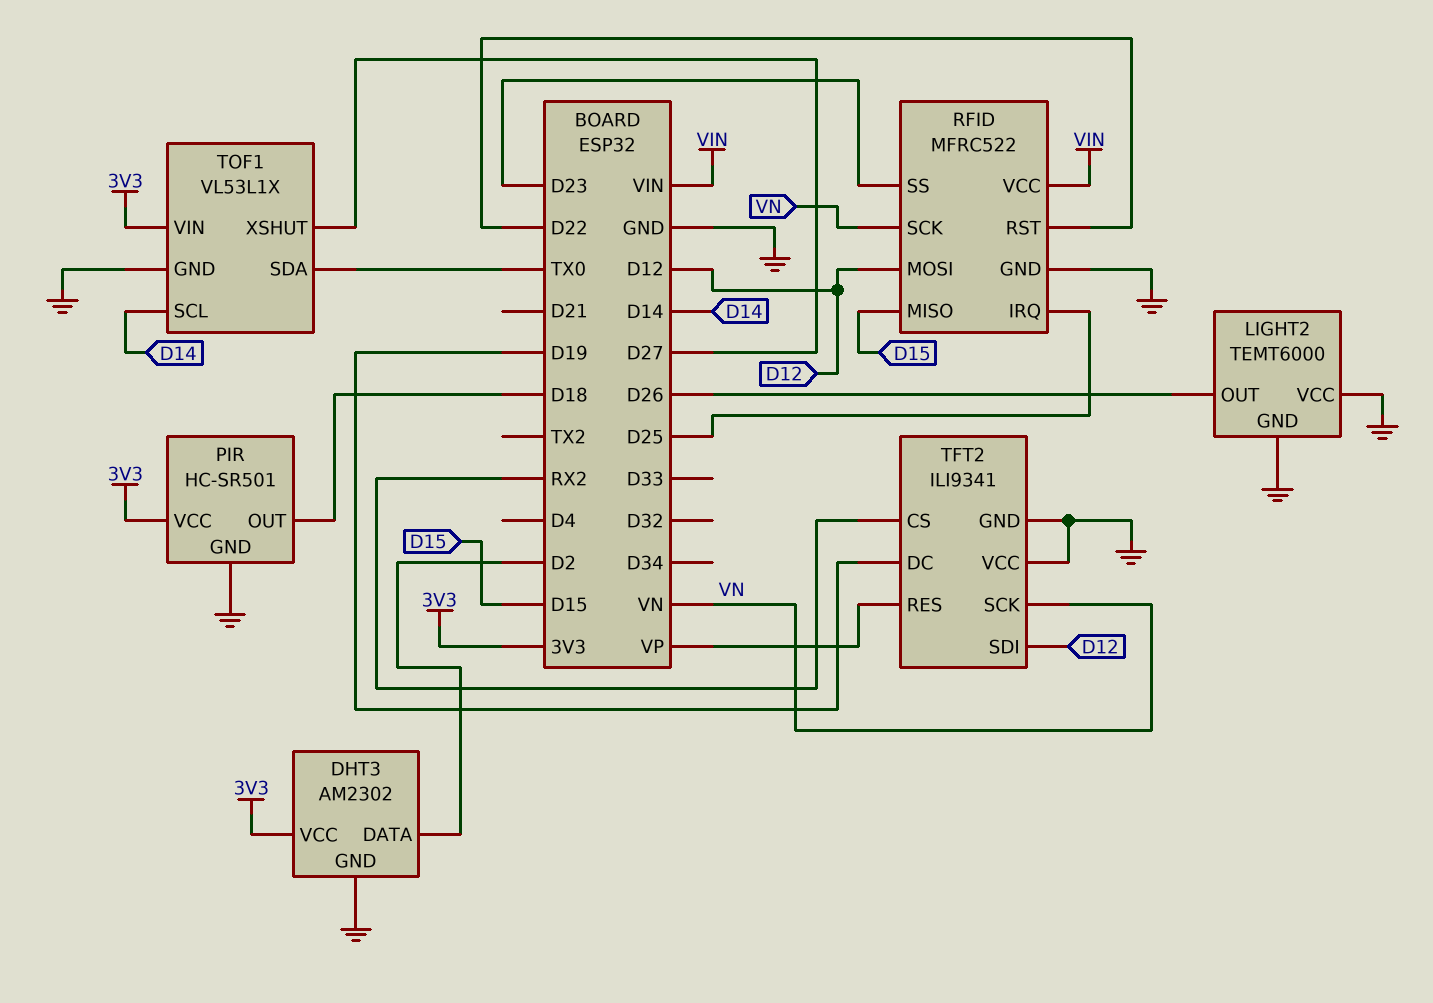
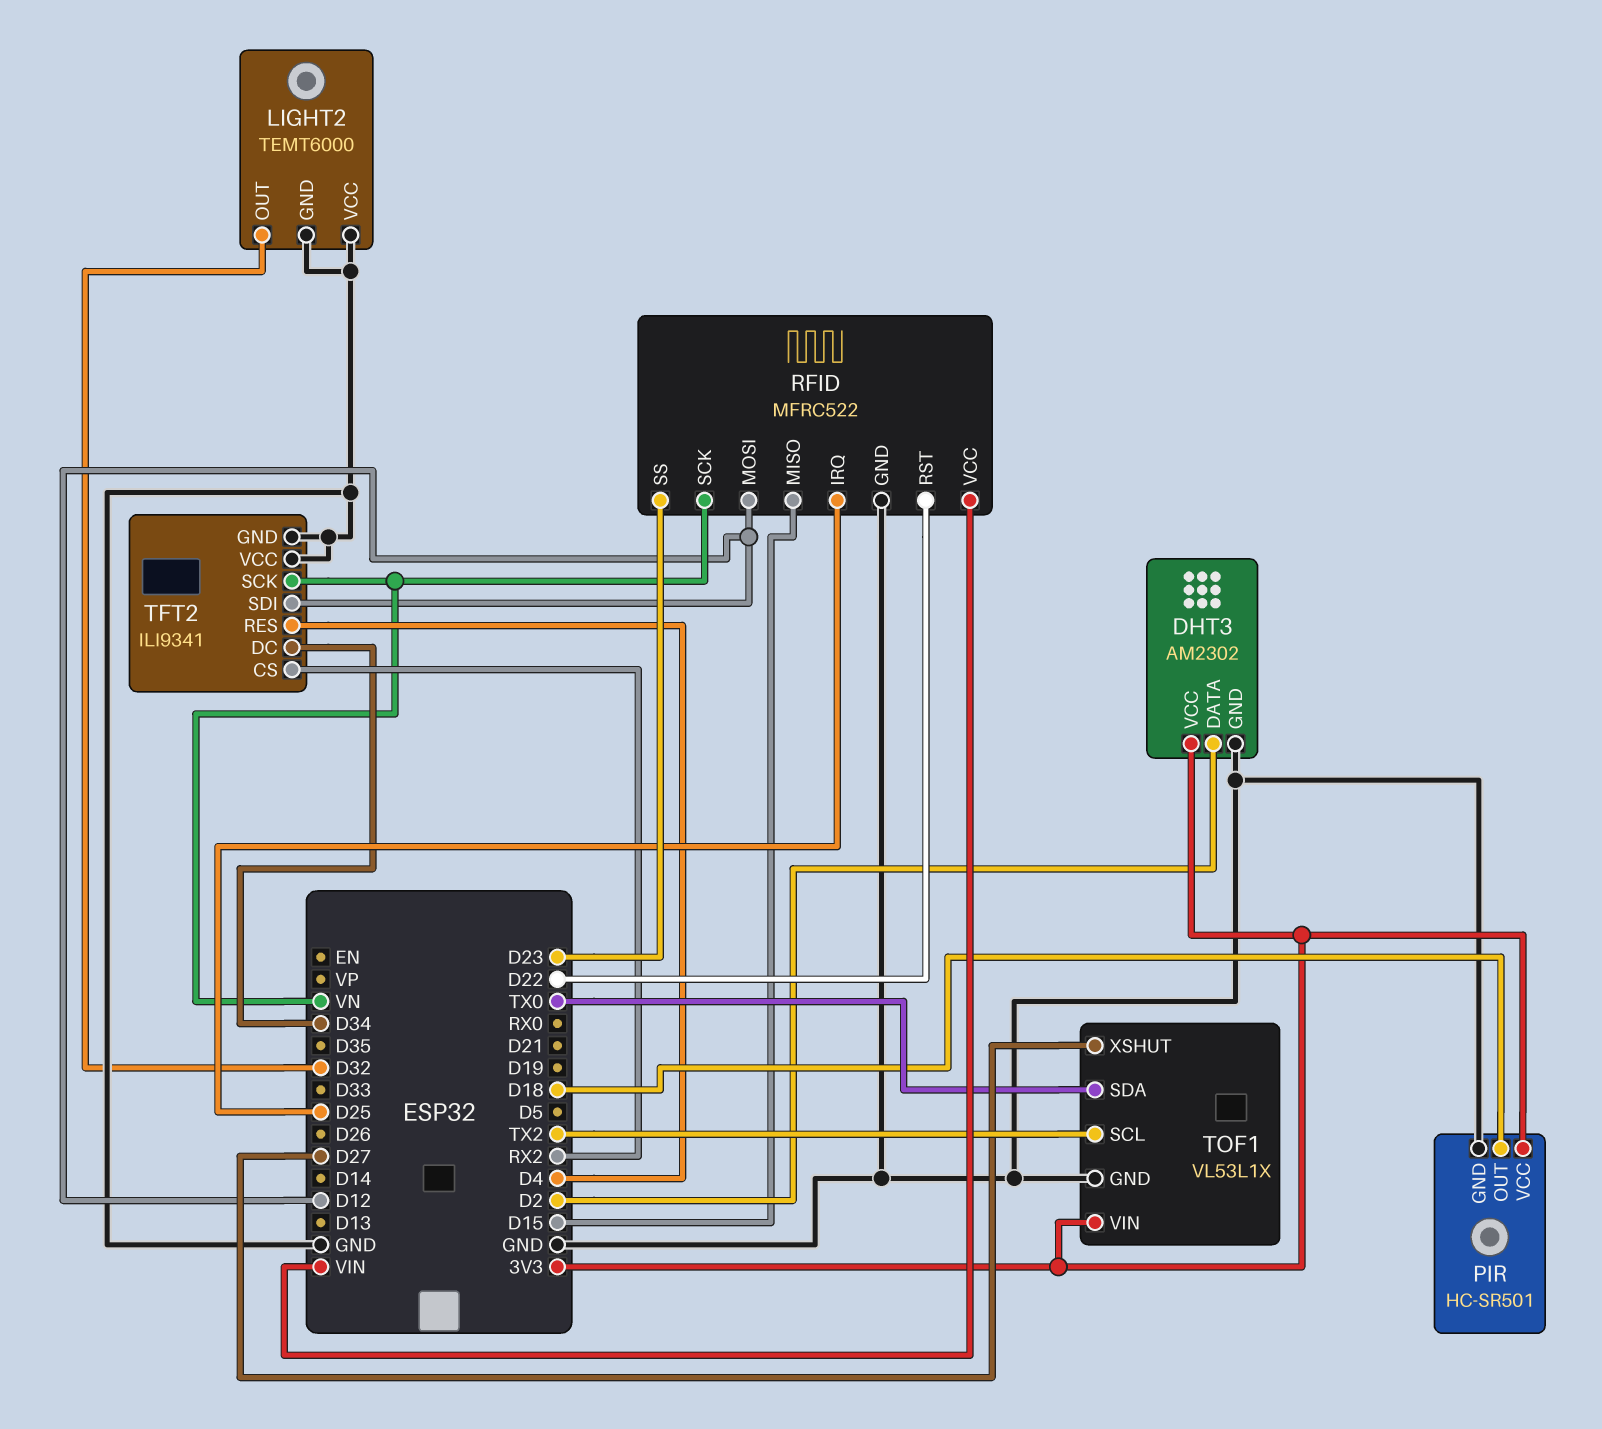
LIGHT2 pin OUT: D26 -> D32
TFT2 pin DC: D19 -> D34
TFT2 pin RES: VP -> D4
TOF1 pin SCL: D14 -> TX2

